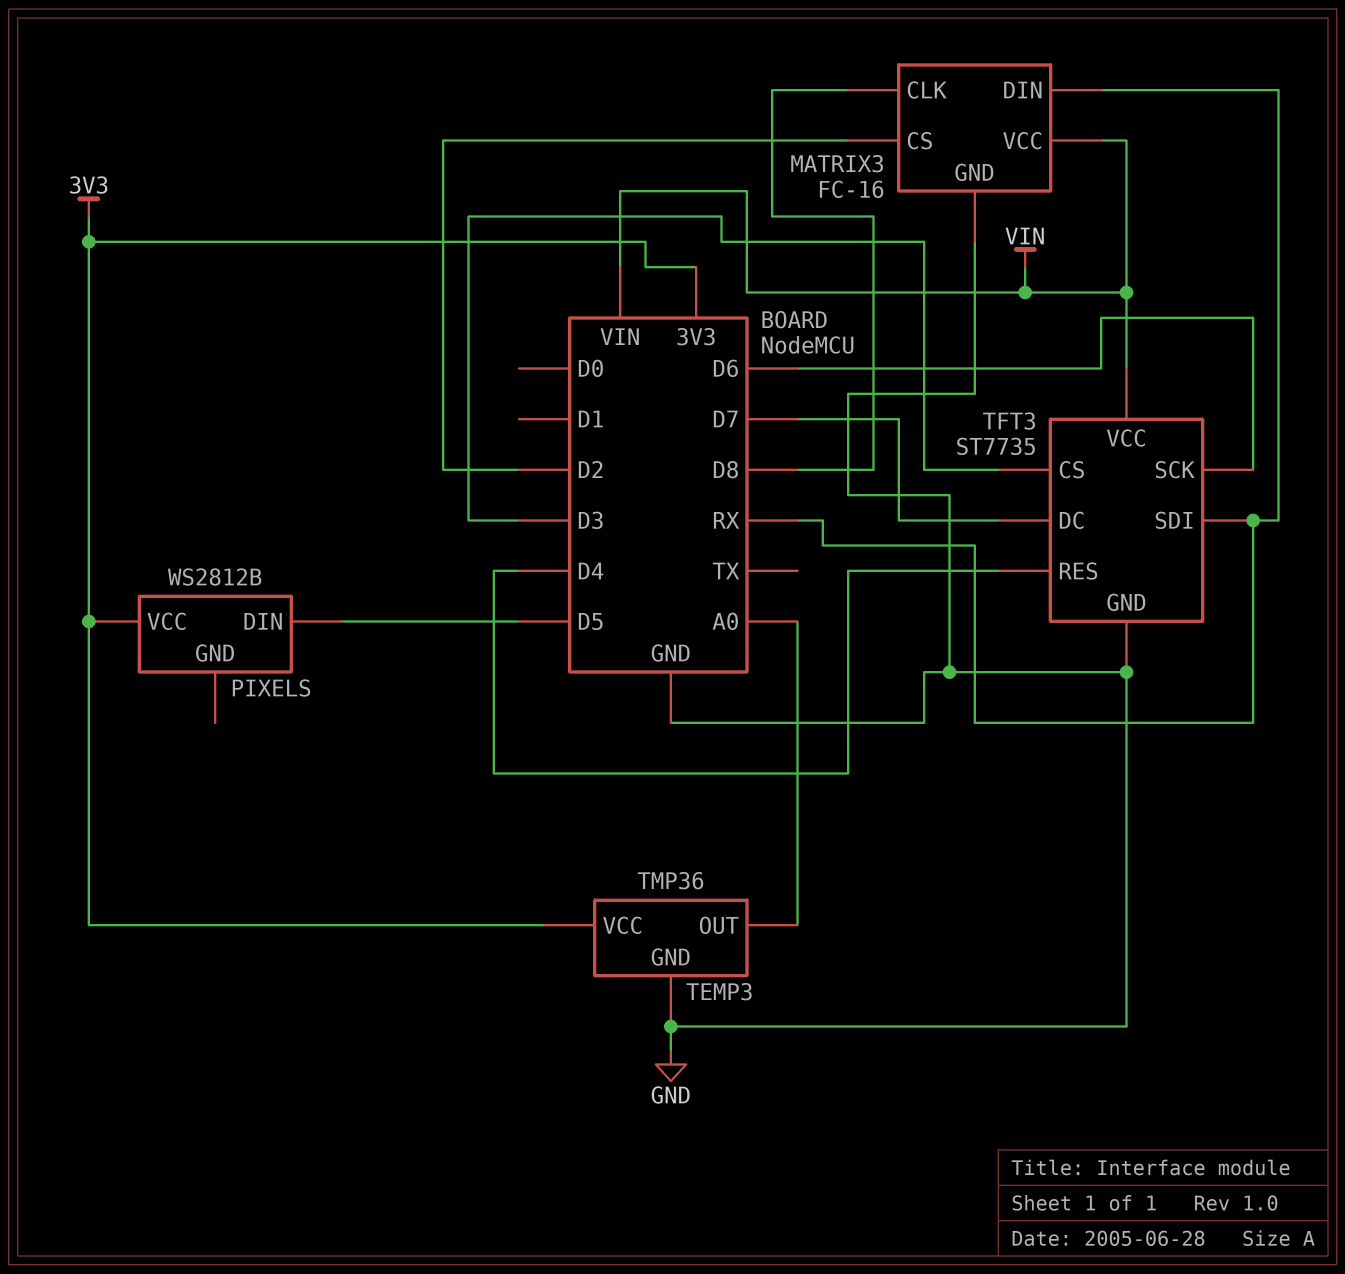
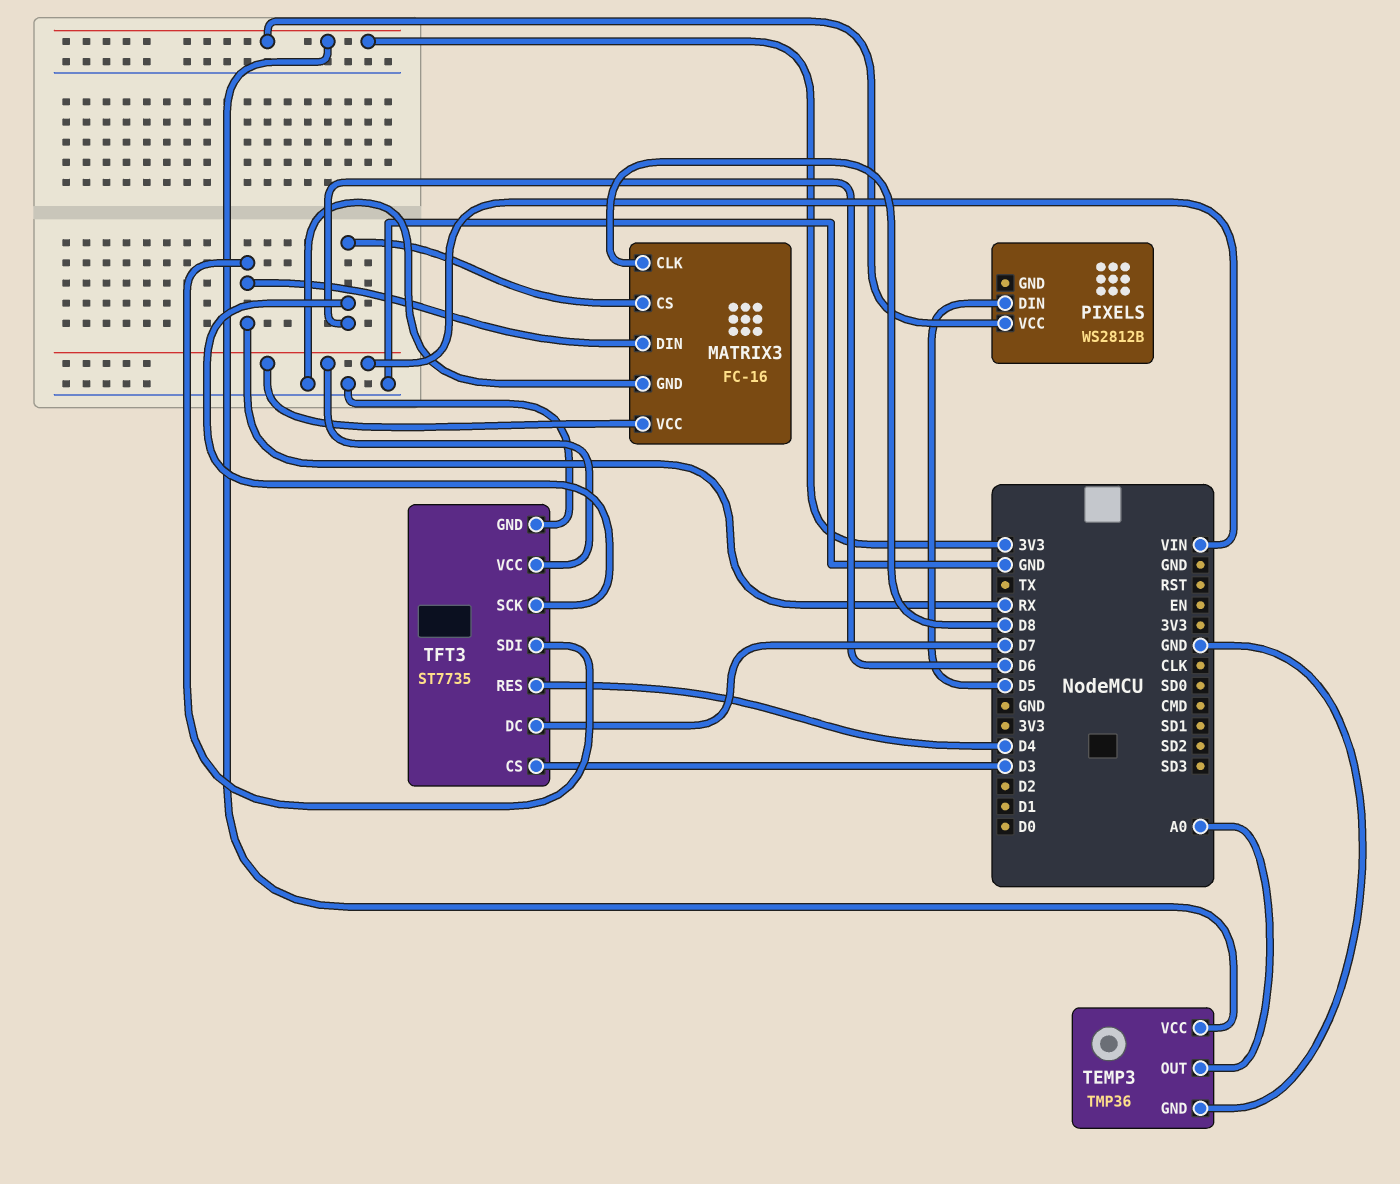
MATRIX3 pin CS: D2 -> D6

